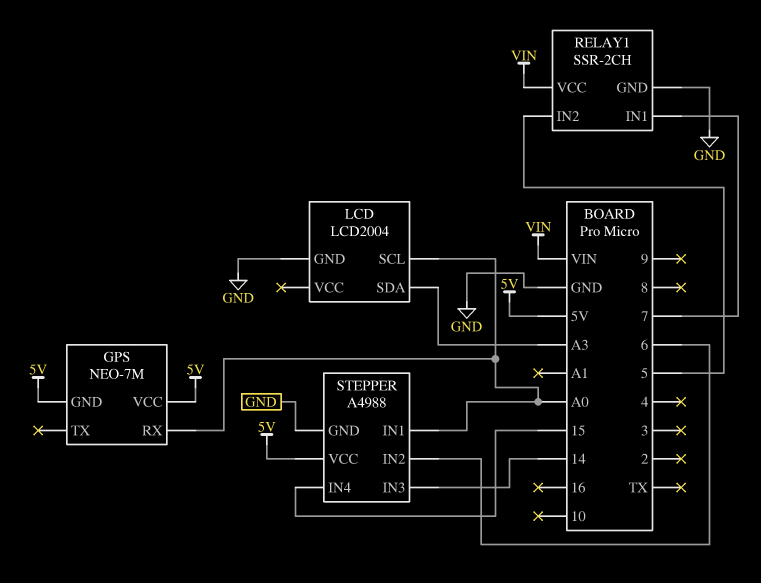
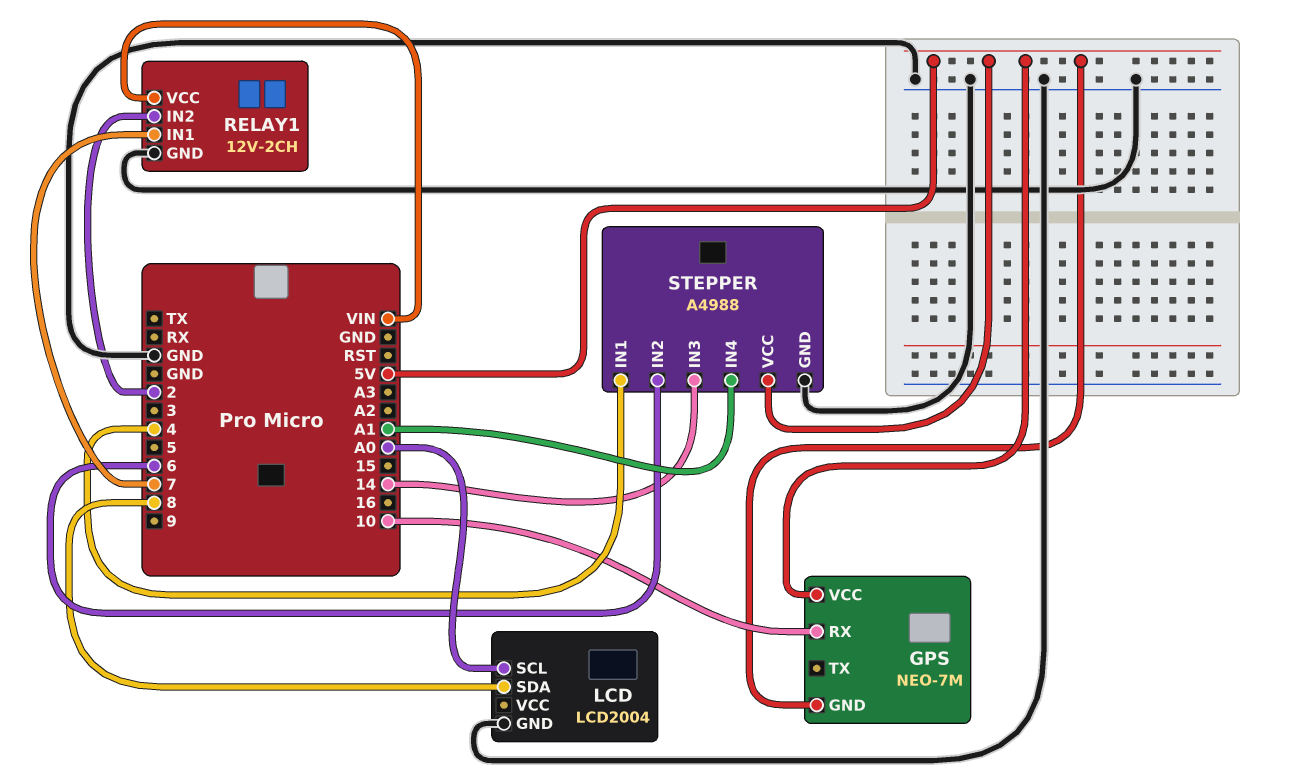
GPS pin RX: A0 -> 10
LCD pin SDA: A3 -> 8
RELAY1: SSR-2CH -> 12V-2CH
RELAY1 pin IN2: 5 -> 2
STEPPER pin IN1: A0 -> 4
STEPPER pin IN4: 15 -> A1

